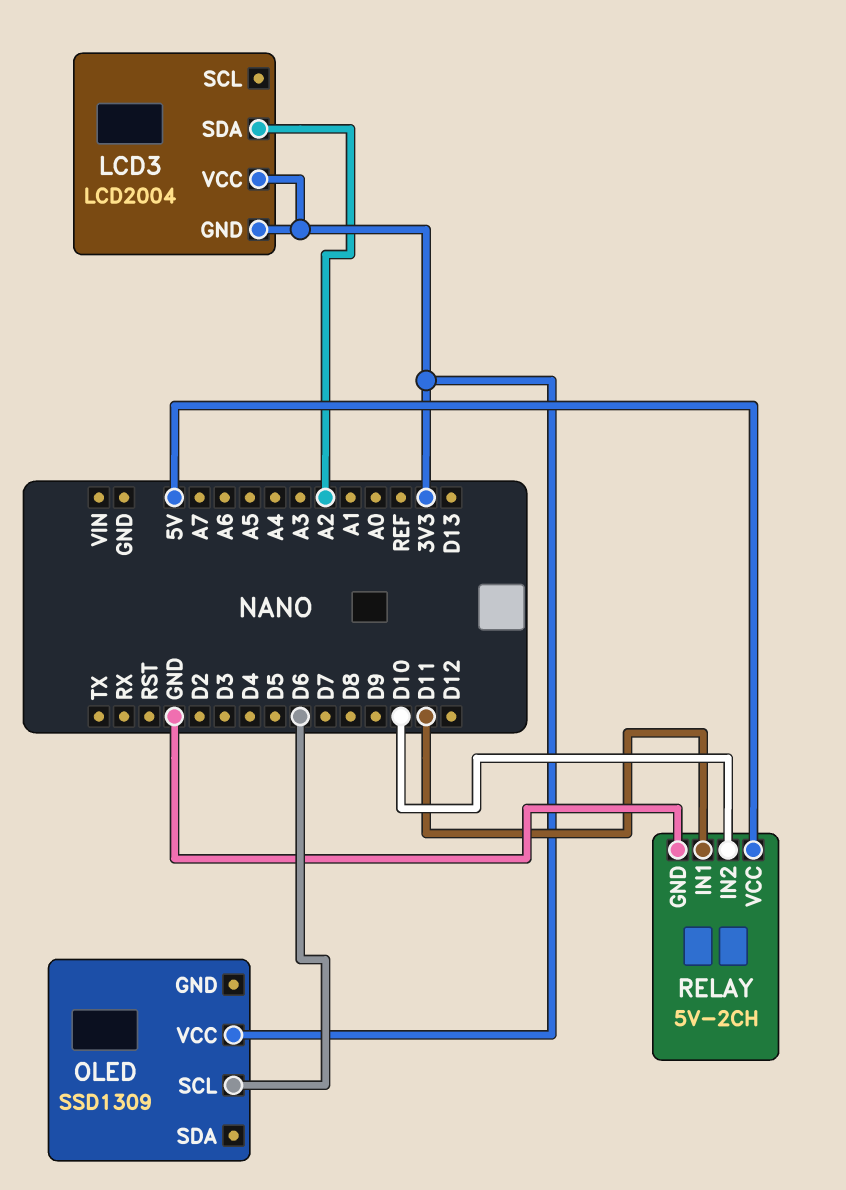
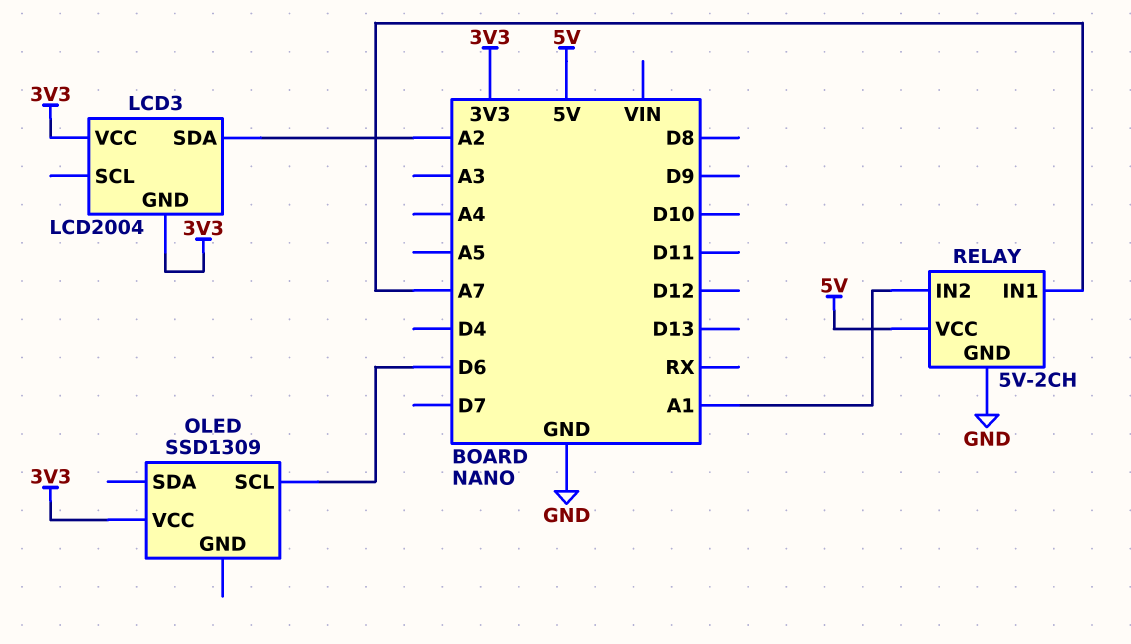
RELAY pin IN1: D11 -> A7
RELAY pin IN2: D10 -> A1

